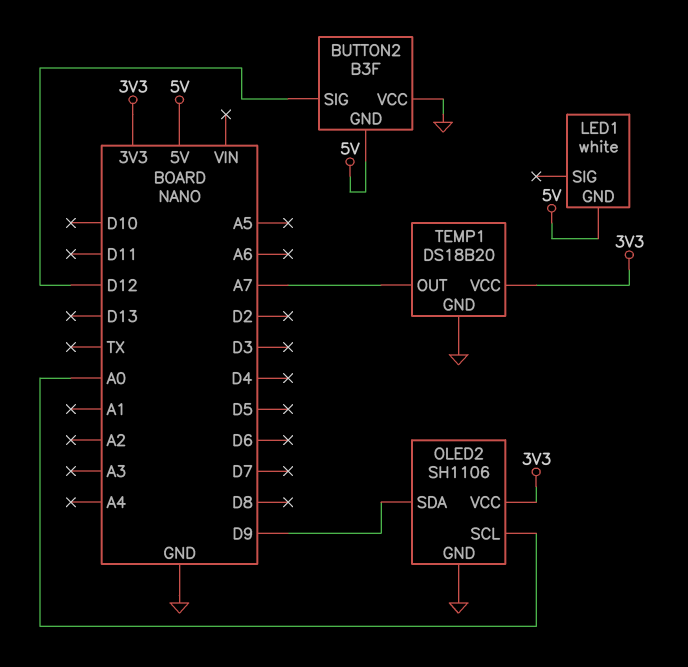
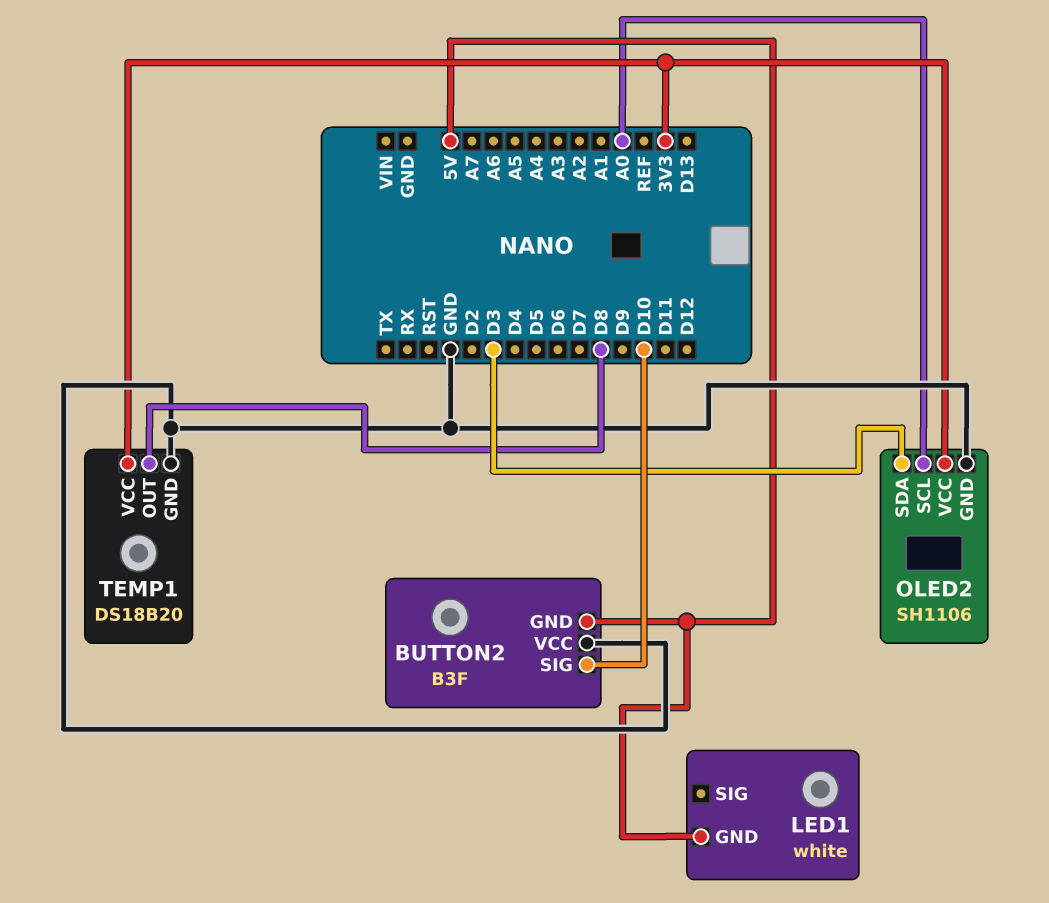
BUTTON2 pin SIG: D12 -> D10
OLED2 pin SDA: D9 -> D3
TEMP1 pin OUT: A7 -> D8

